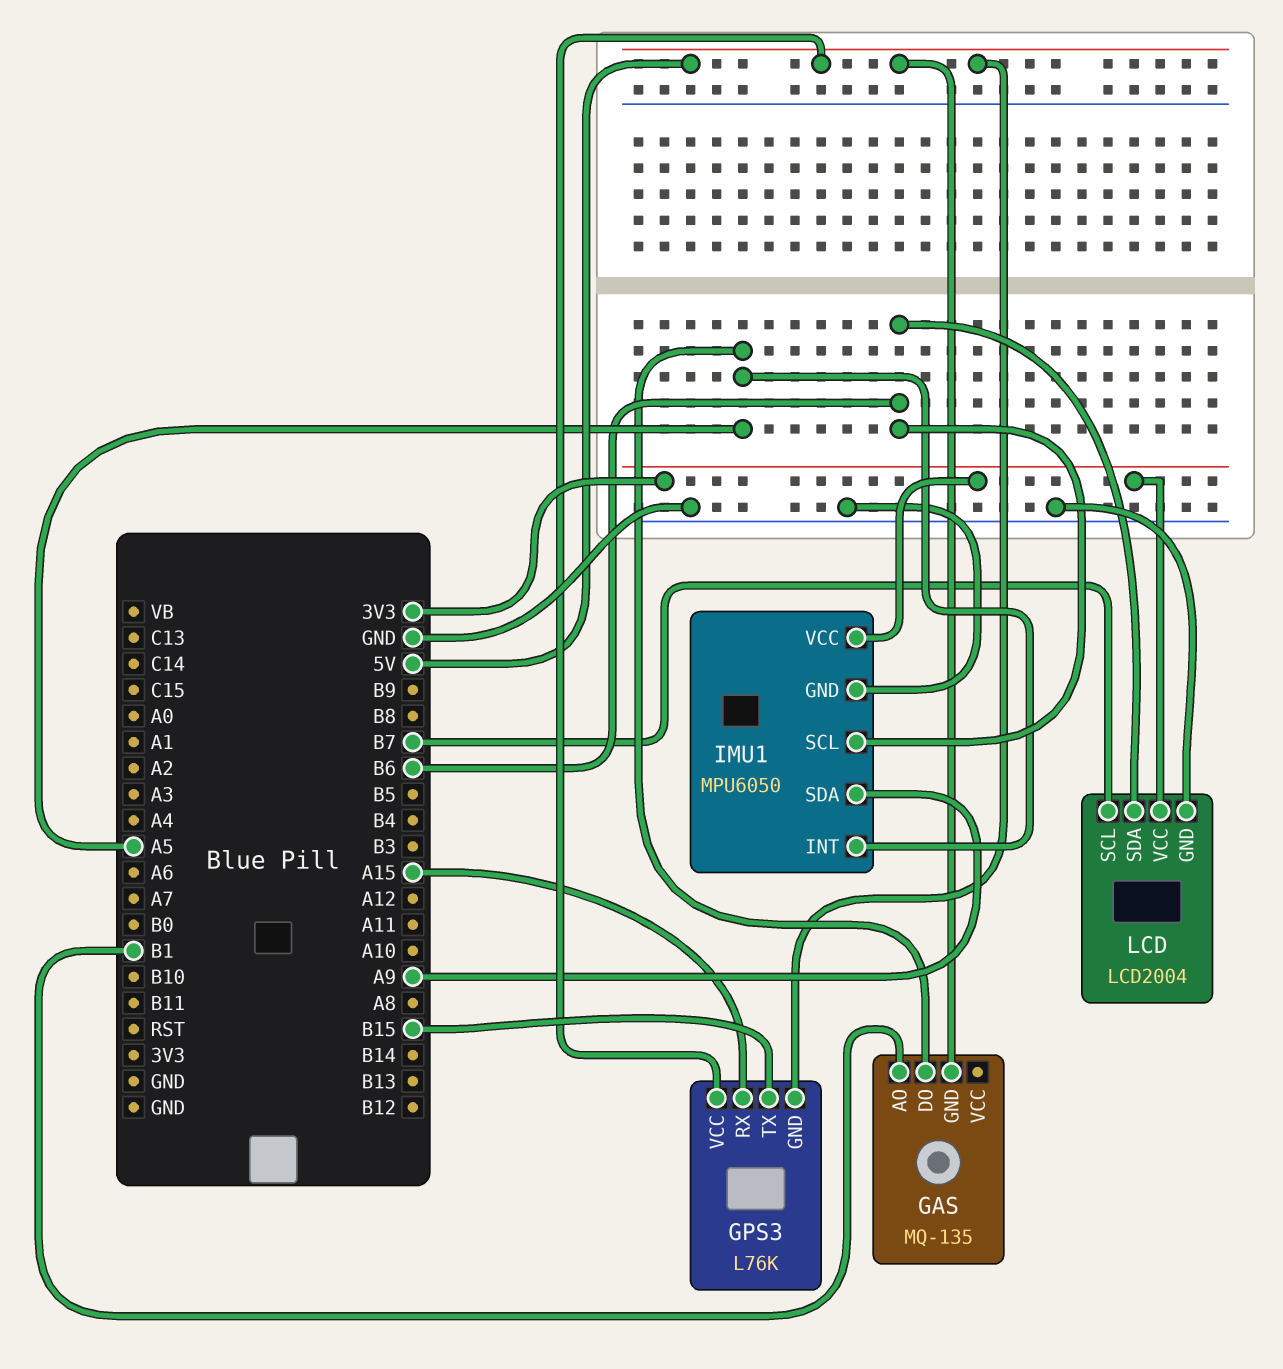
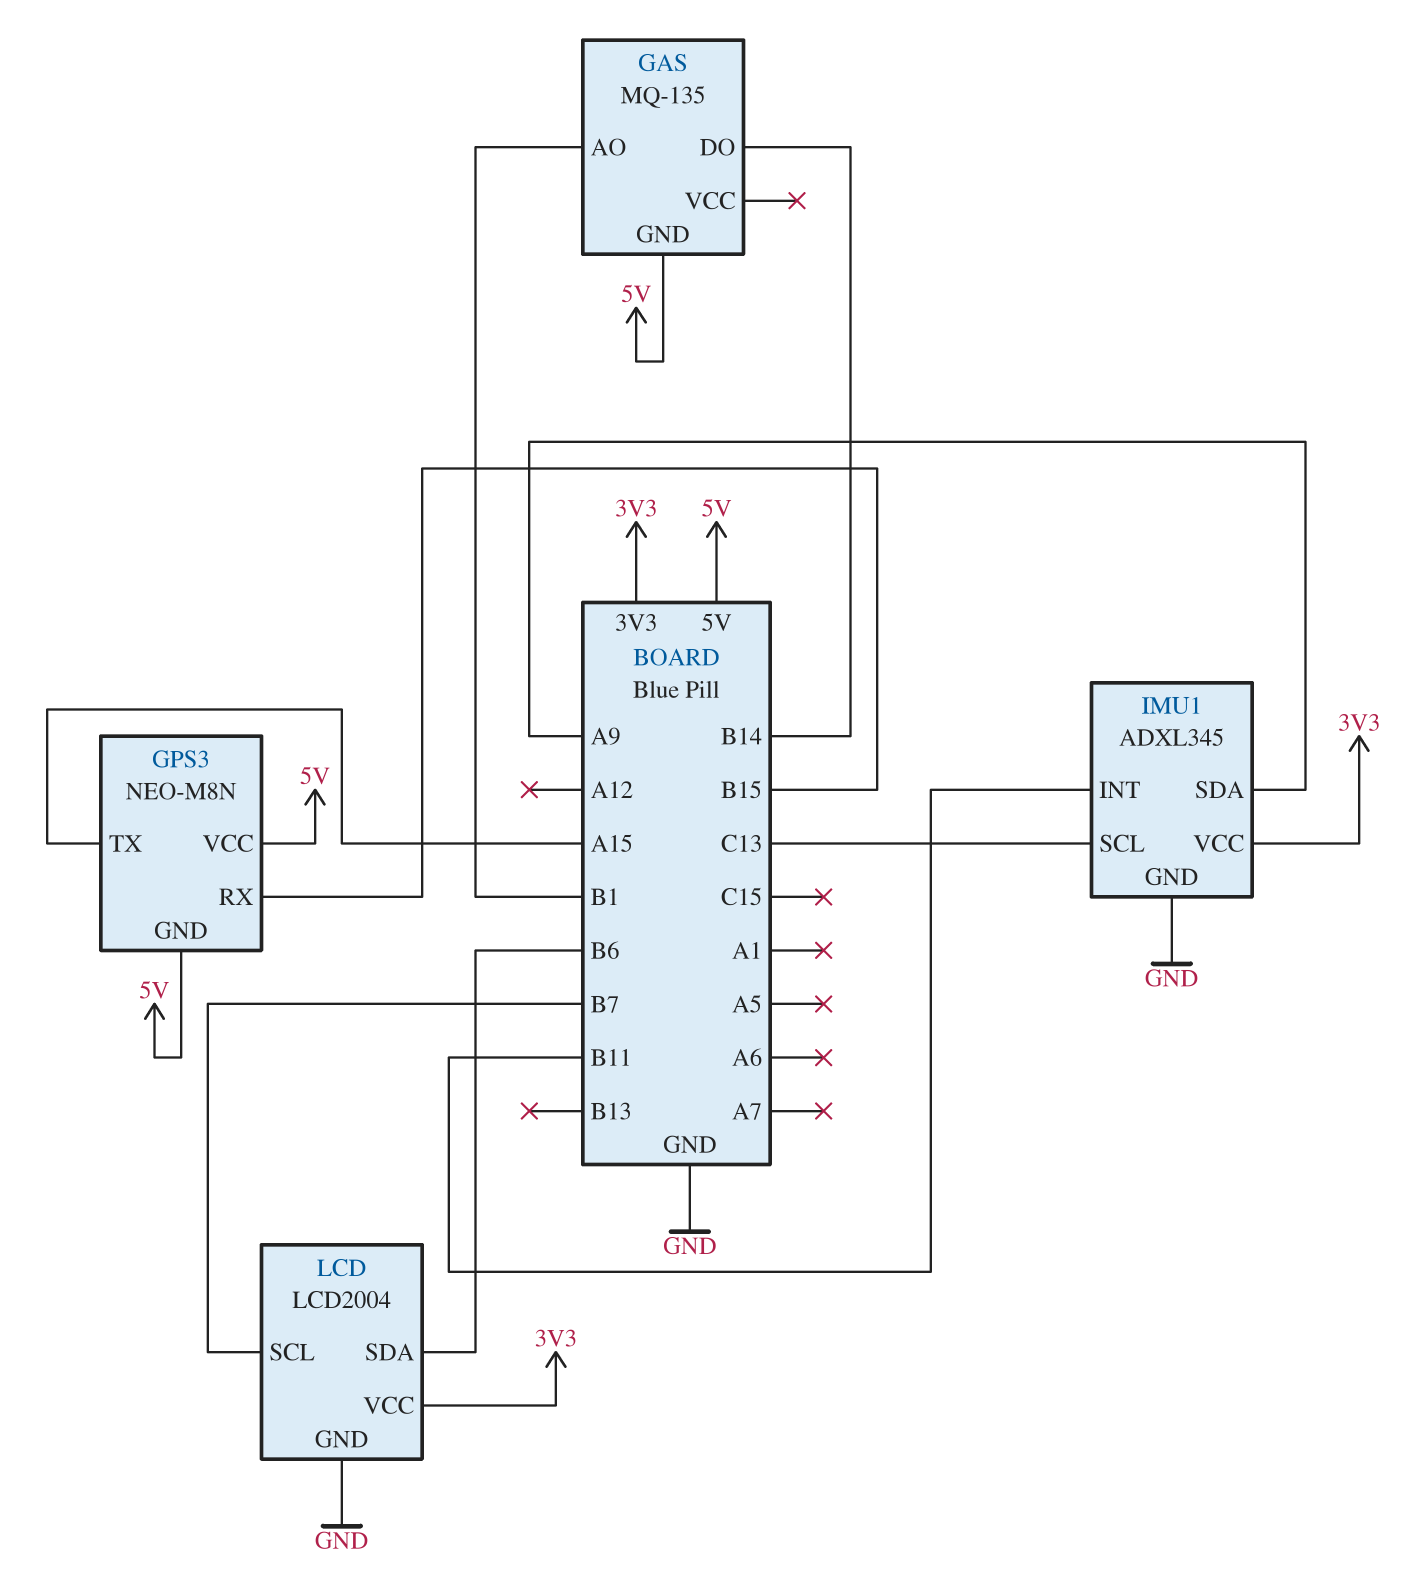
GAS pin DO: A5 -> B14
GPS3: L76K -> NEO-M8N
GPS3 pin RX: A15 -> B15
GPS3 pin TX: B15 -> A15
IMU1: MPU6050 -> ADXL345
IMU1 pin INT: A5 -> B11
IMU1 pin SCL: B6 -> C13

